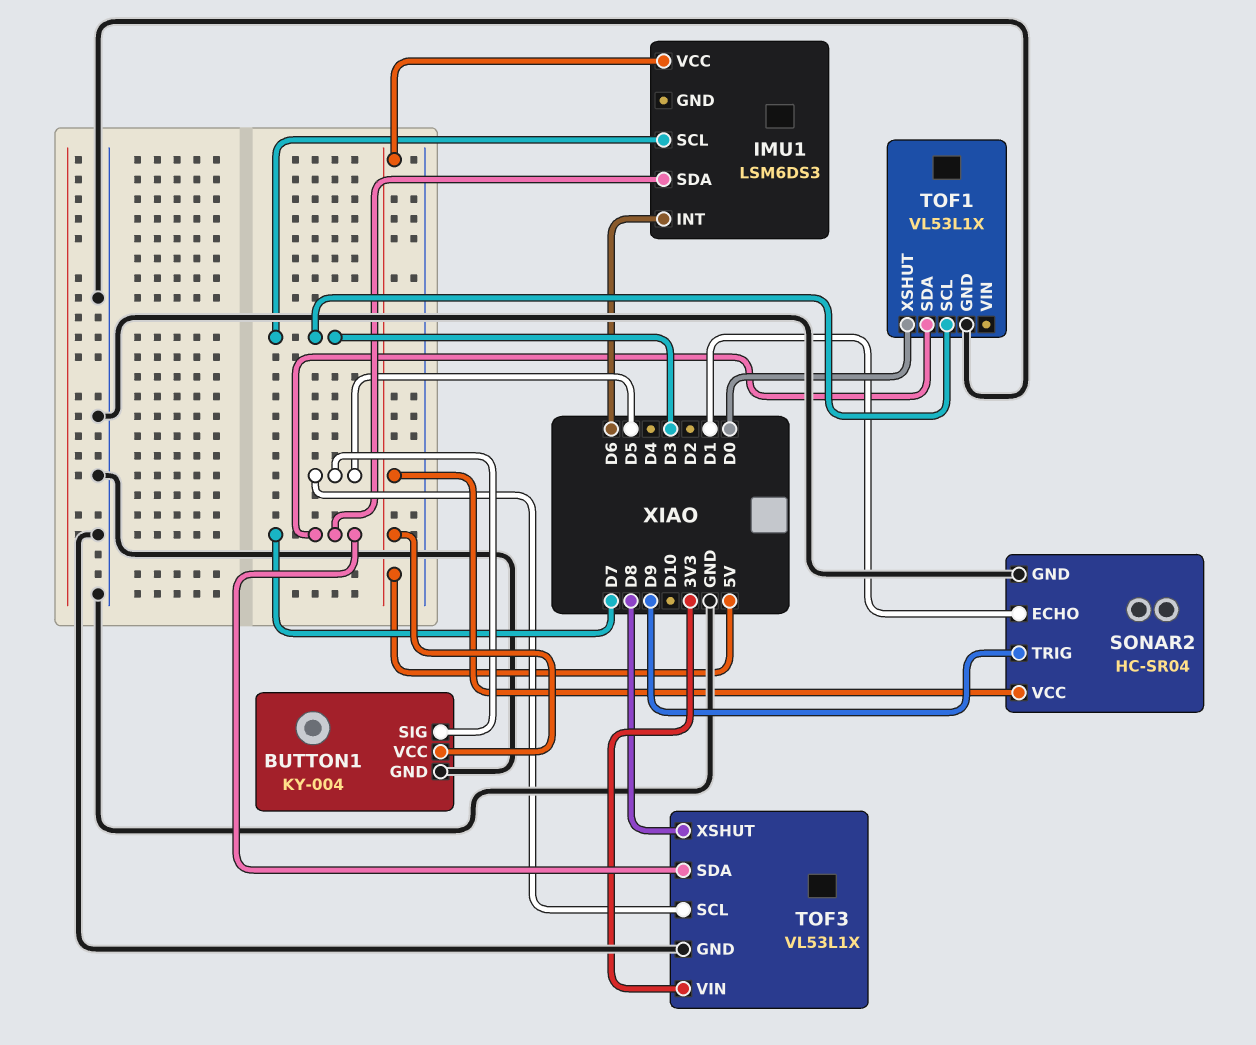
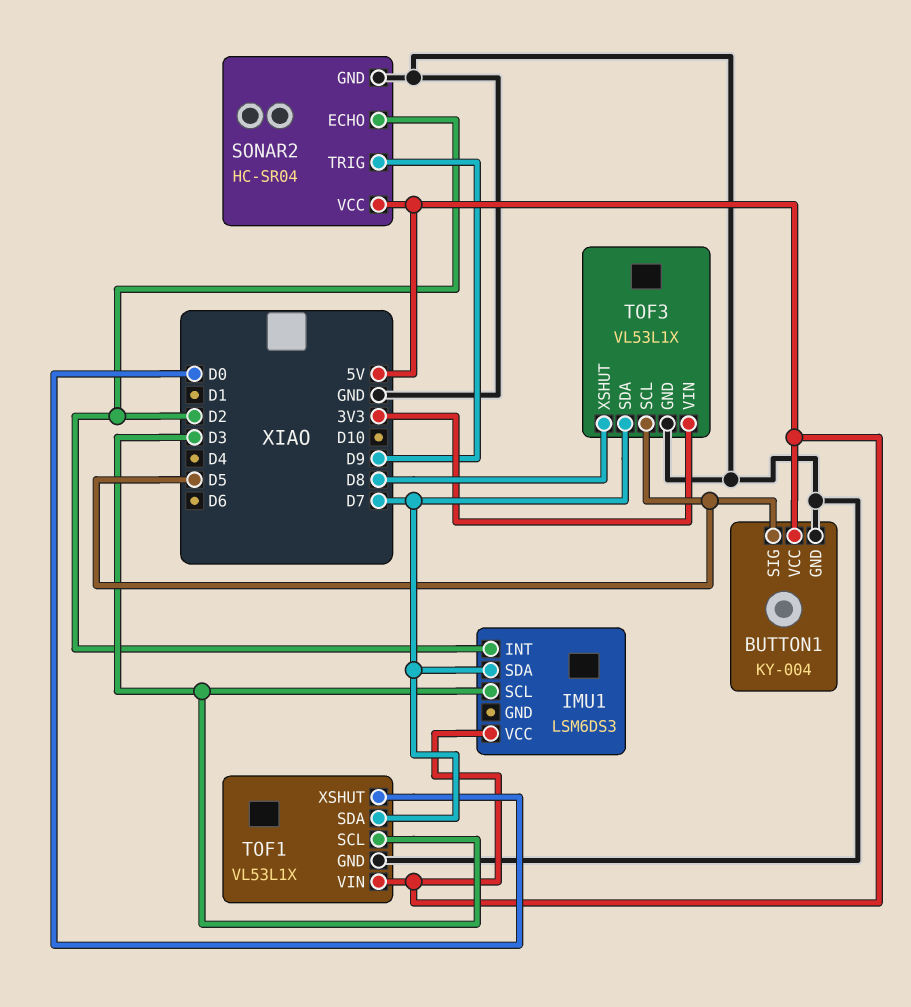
IMU1 pin INT: D6 -> D2
SONAR2 pin ECHO: D1 -> D2
TOF1 pin VIN: none -> 5V

